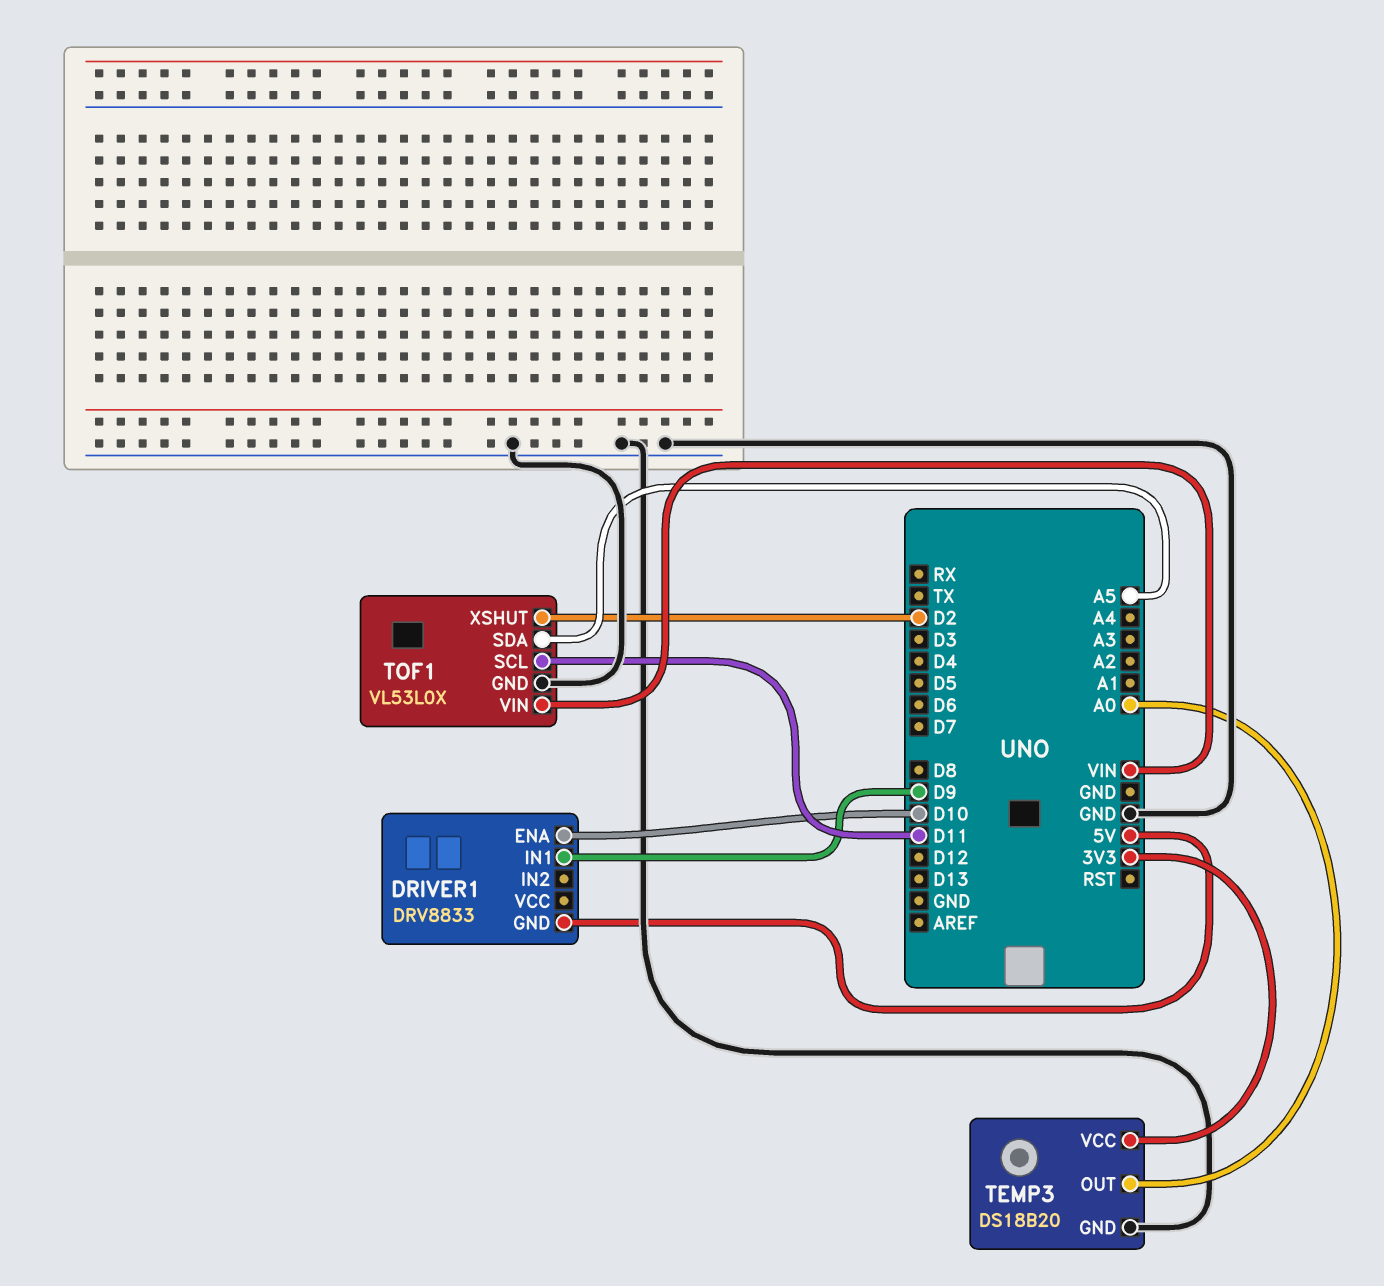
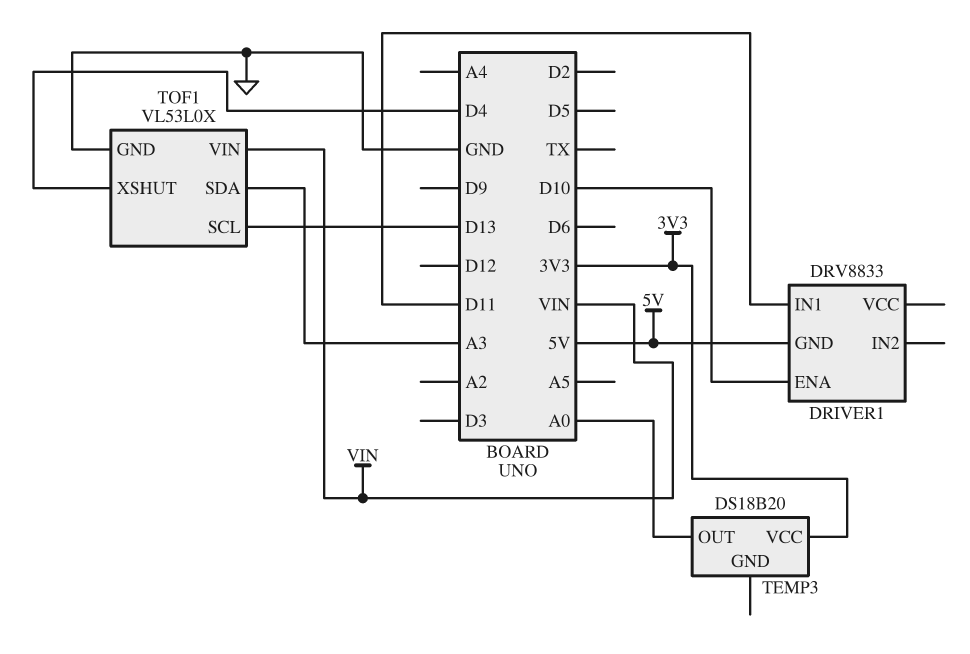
DRIVER1 pin IN1: D9 -> D11
TEMP3 pin GND: GND -> none
TOF1 pin SCL: D11 -> D13
TOF1 pin SDA: A5 -> A3
TOF1 pin XSHUT: D2 -> D4

